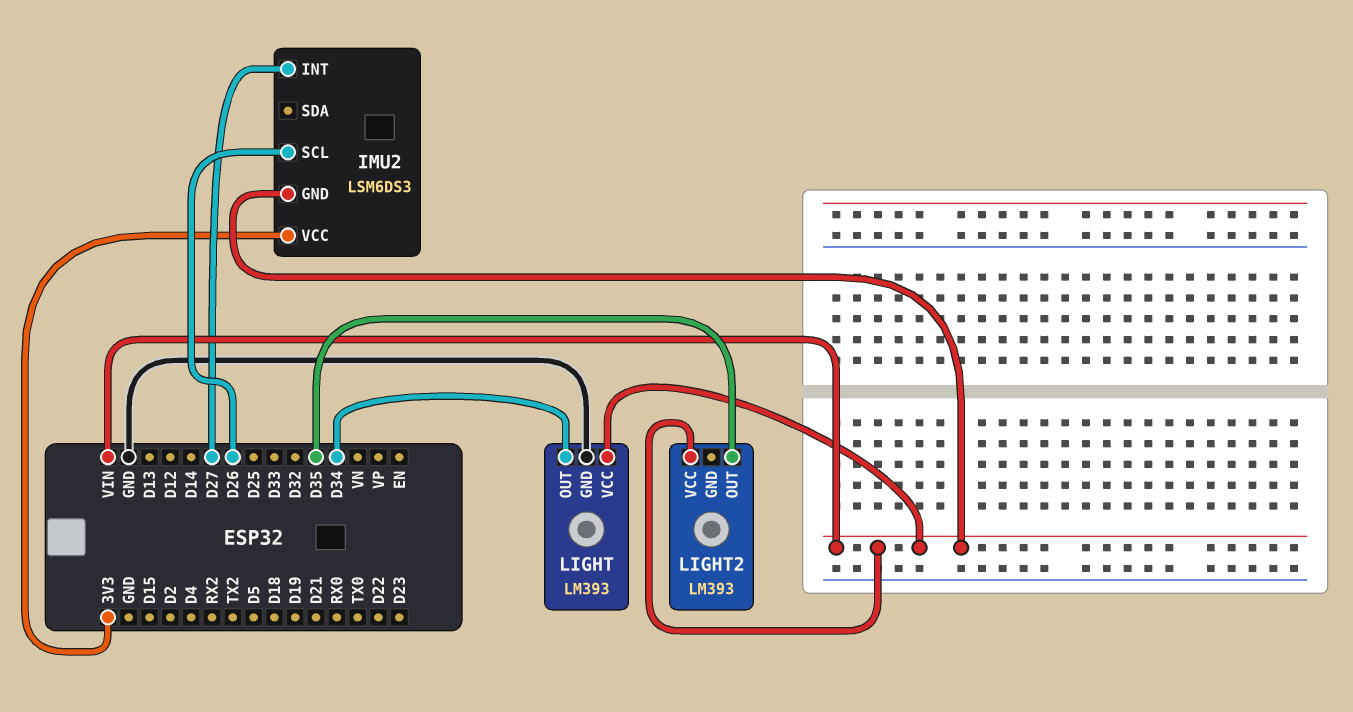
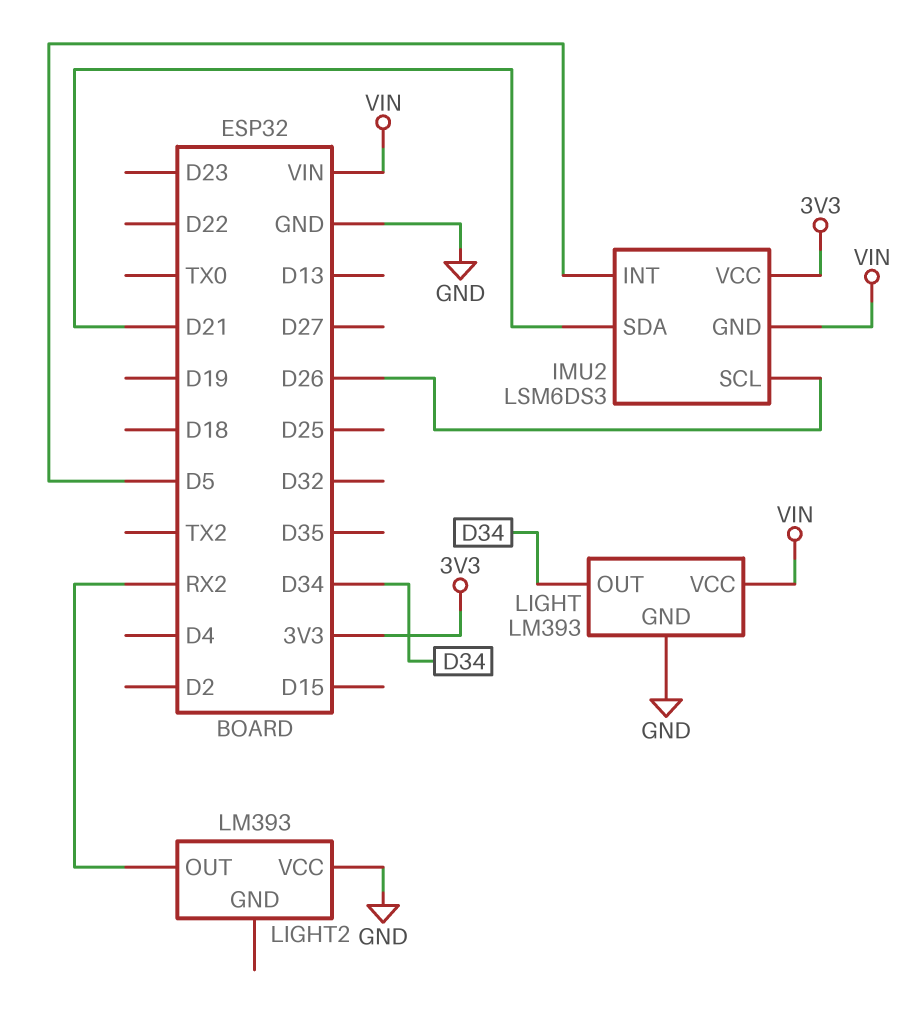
IMU2 pin INT: D27 -> D5
IMU2 pin SDA: none -> D21
LIGHT2 pin OUT: D35 -> RX2
LIGHT2 pin VCC: VIN -> GND

